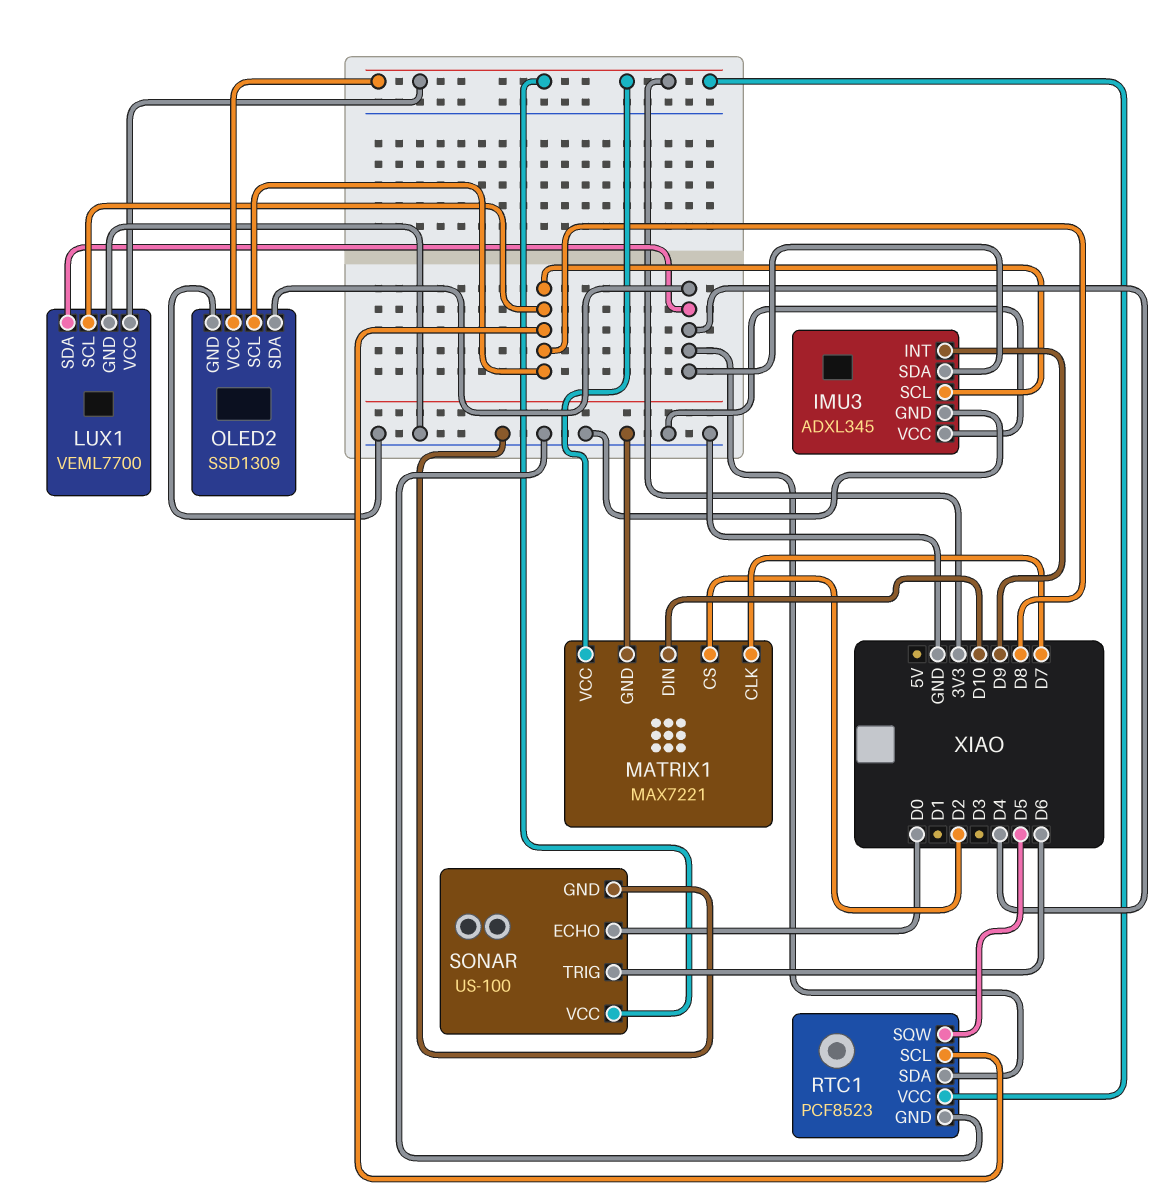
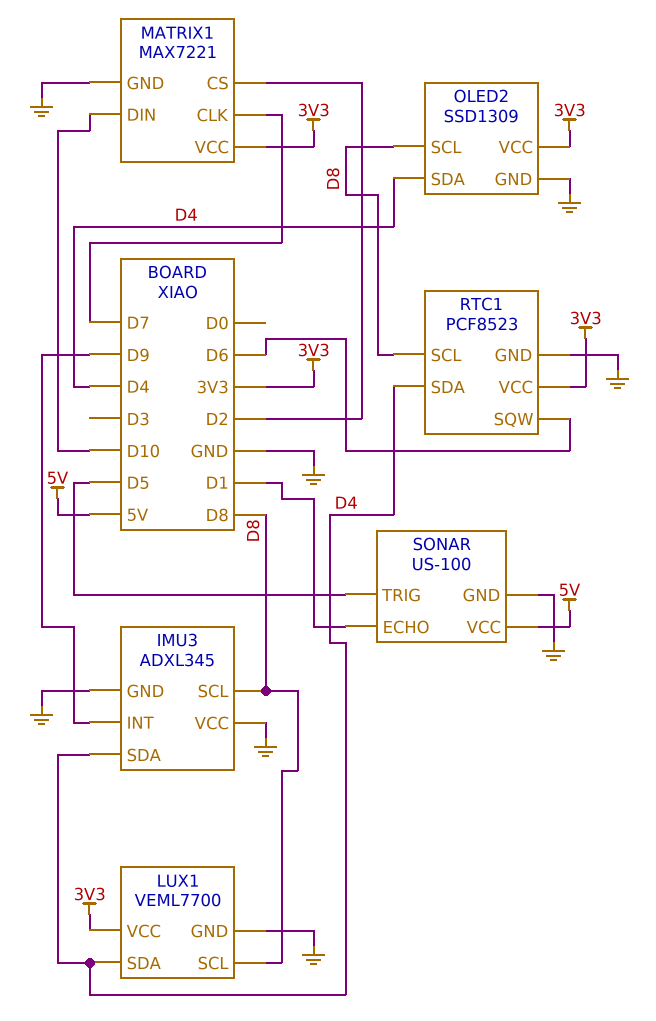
RTC1 pin SQW: D5 -> D6
SONAR pin ECHO: D0 -> D1
SONAR pin TRIG: D6 -> D5
SONAR pin VCC: 3V3 -> 5V

